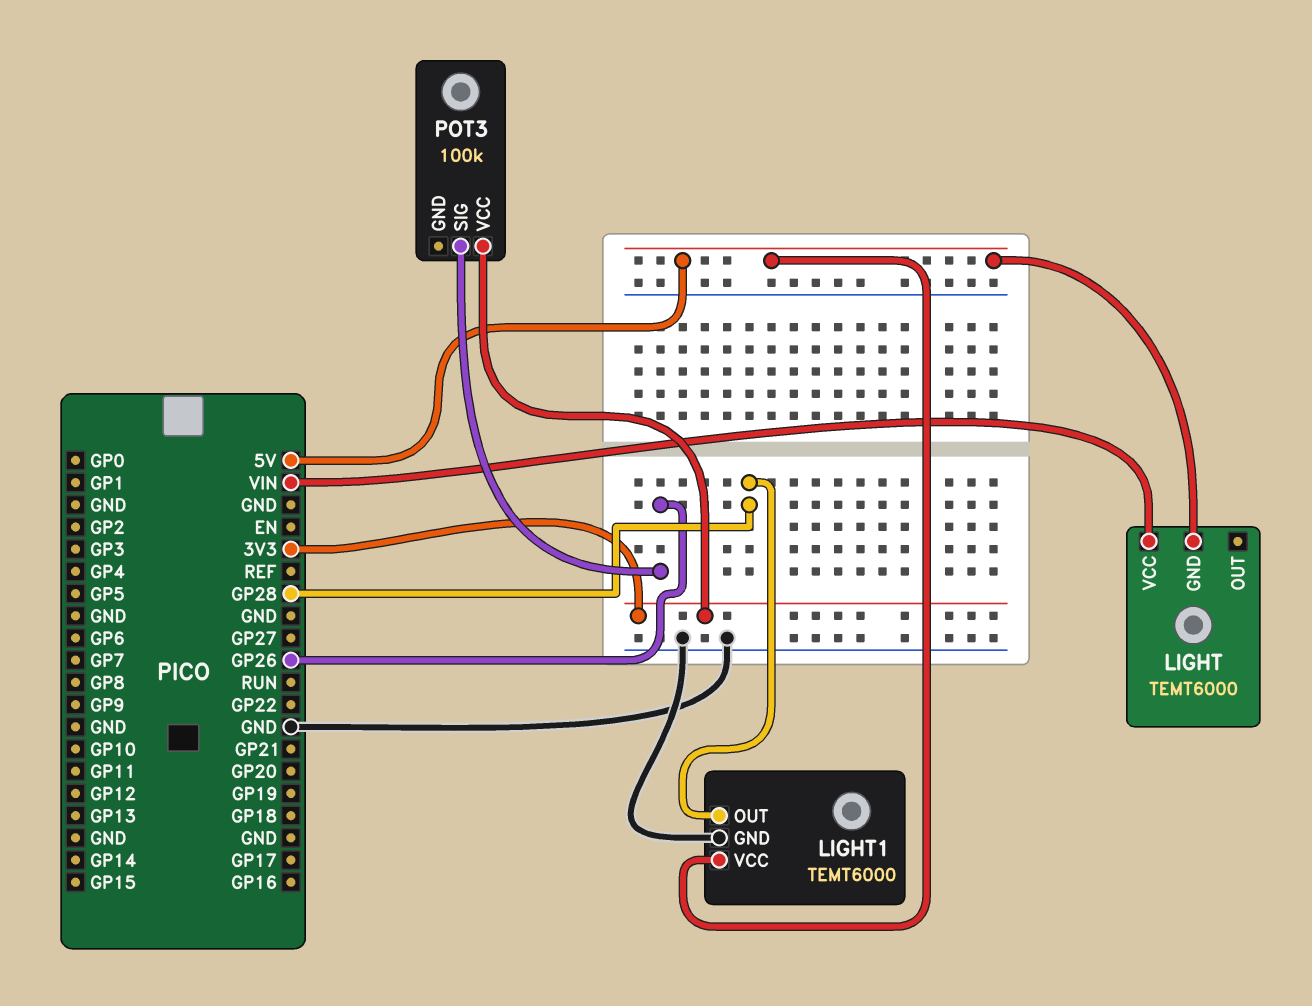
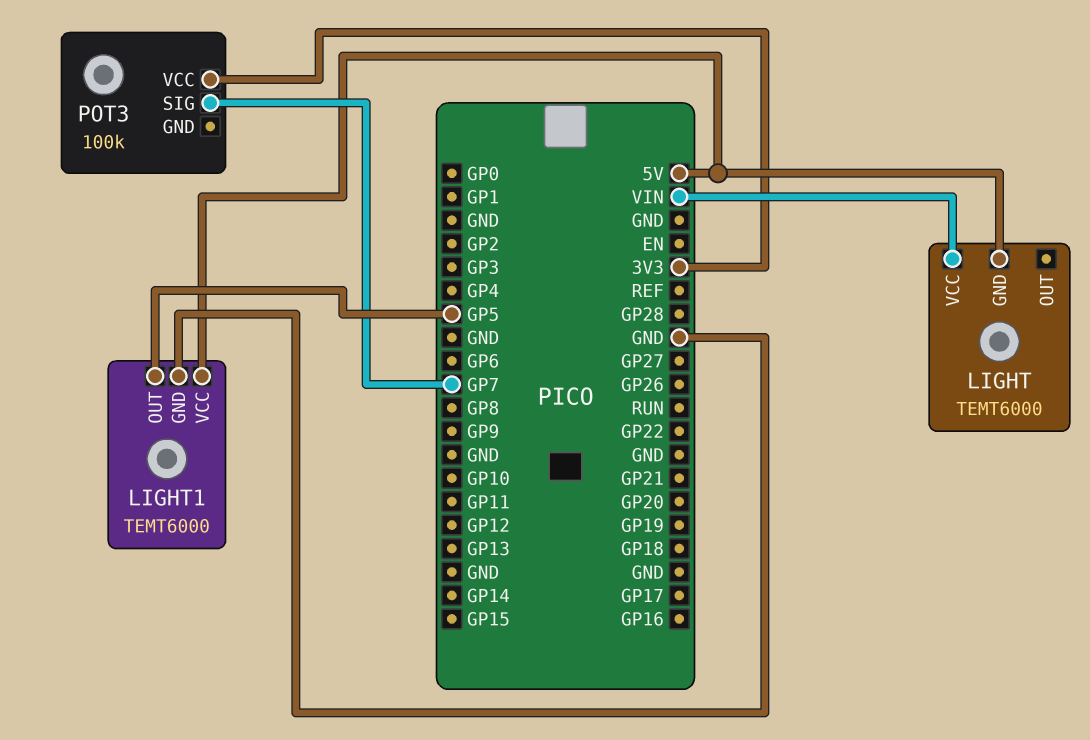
LIGHT1 pin OUT: GP28 -> GP5
POT3 pin SIG: GP26 -> GP7

